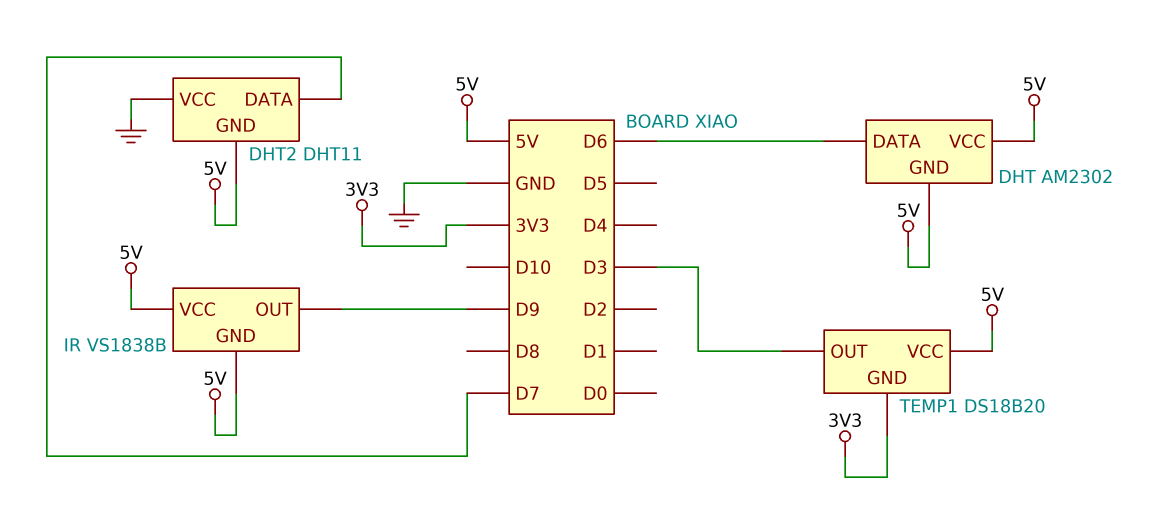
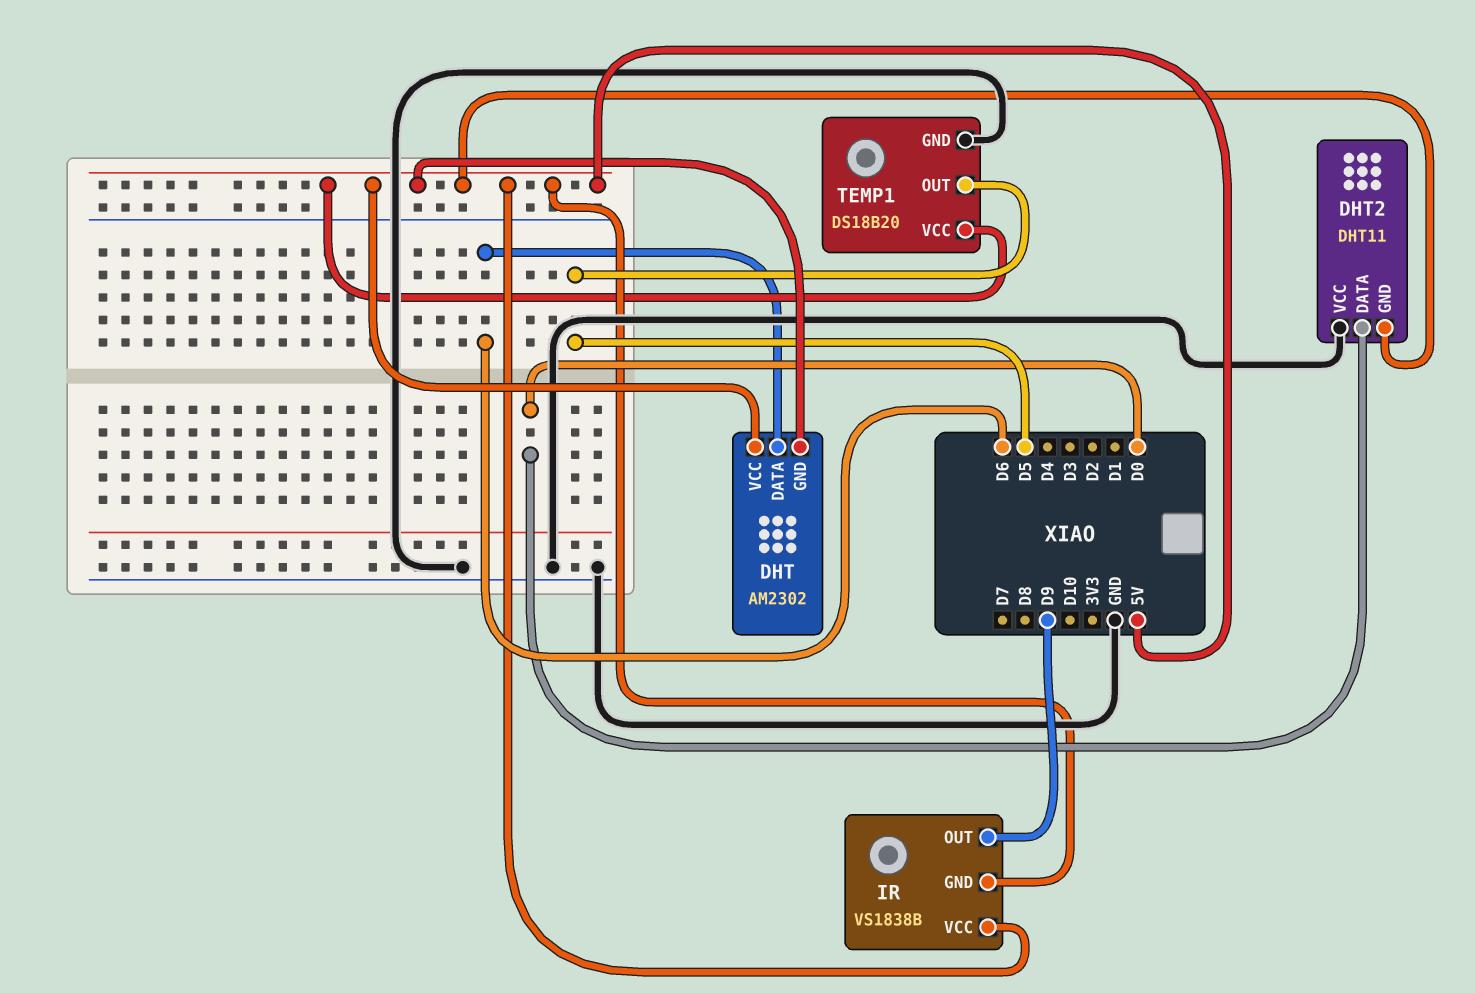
DHT2 pin DATA: D7 -> D0
TEMP1 pin GND: 3V3 -> GND
TEMP1 pin OUT: D3 -> D5

